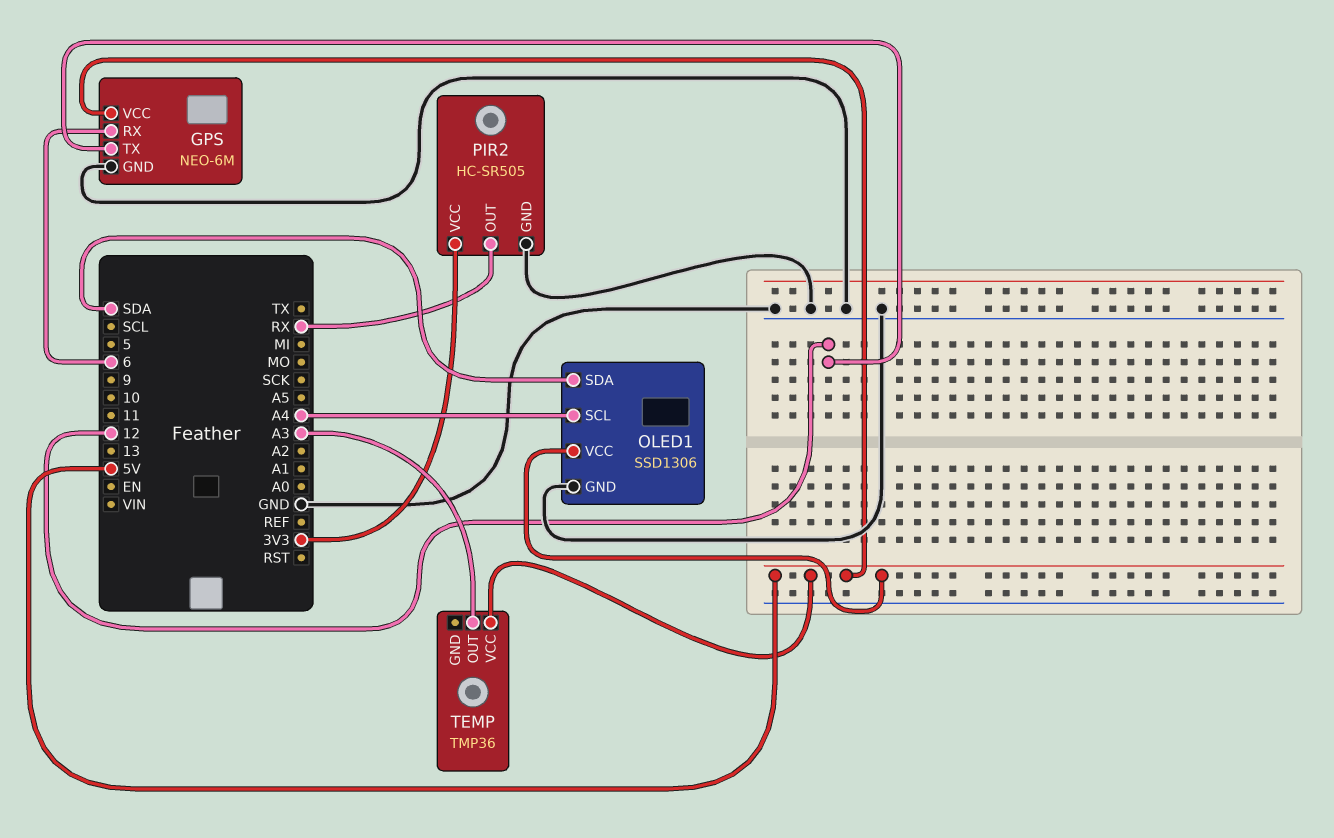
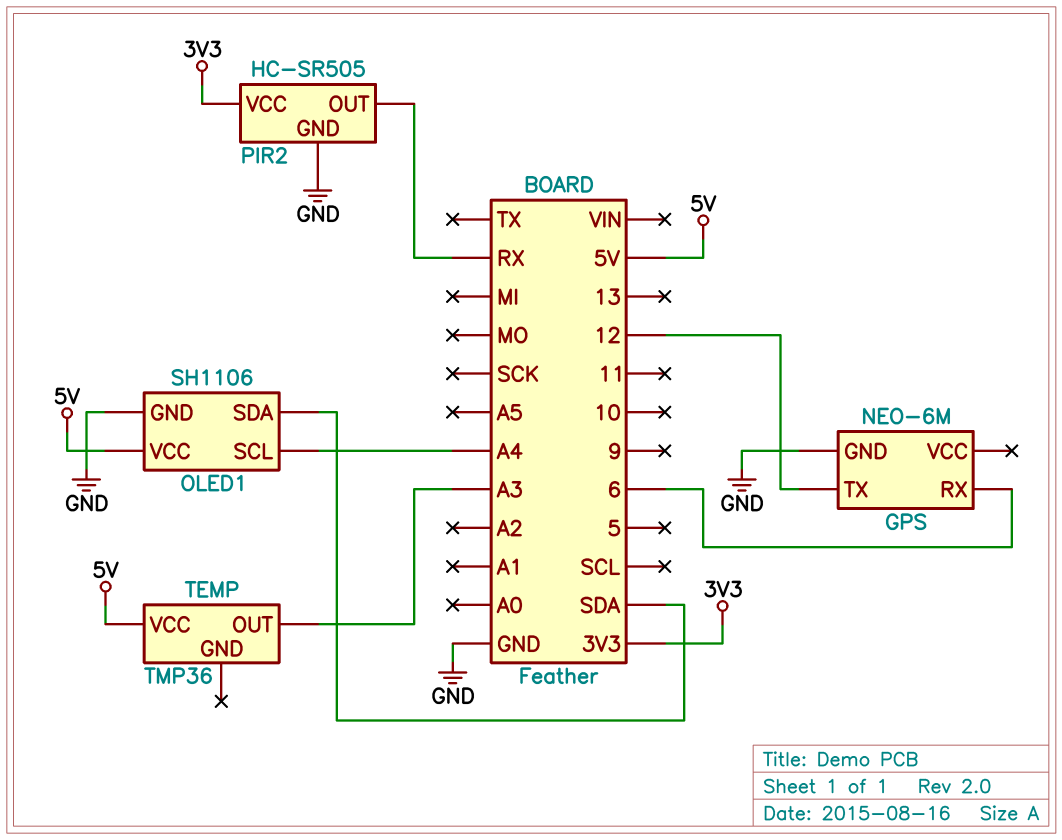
GPS pin VCC: 5V -> none
OLED1: SSD1306 -> SH1106

